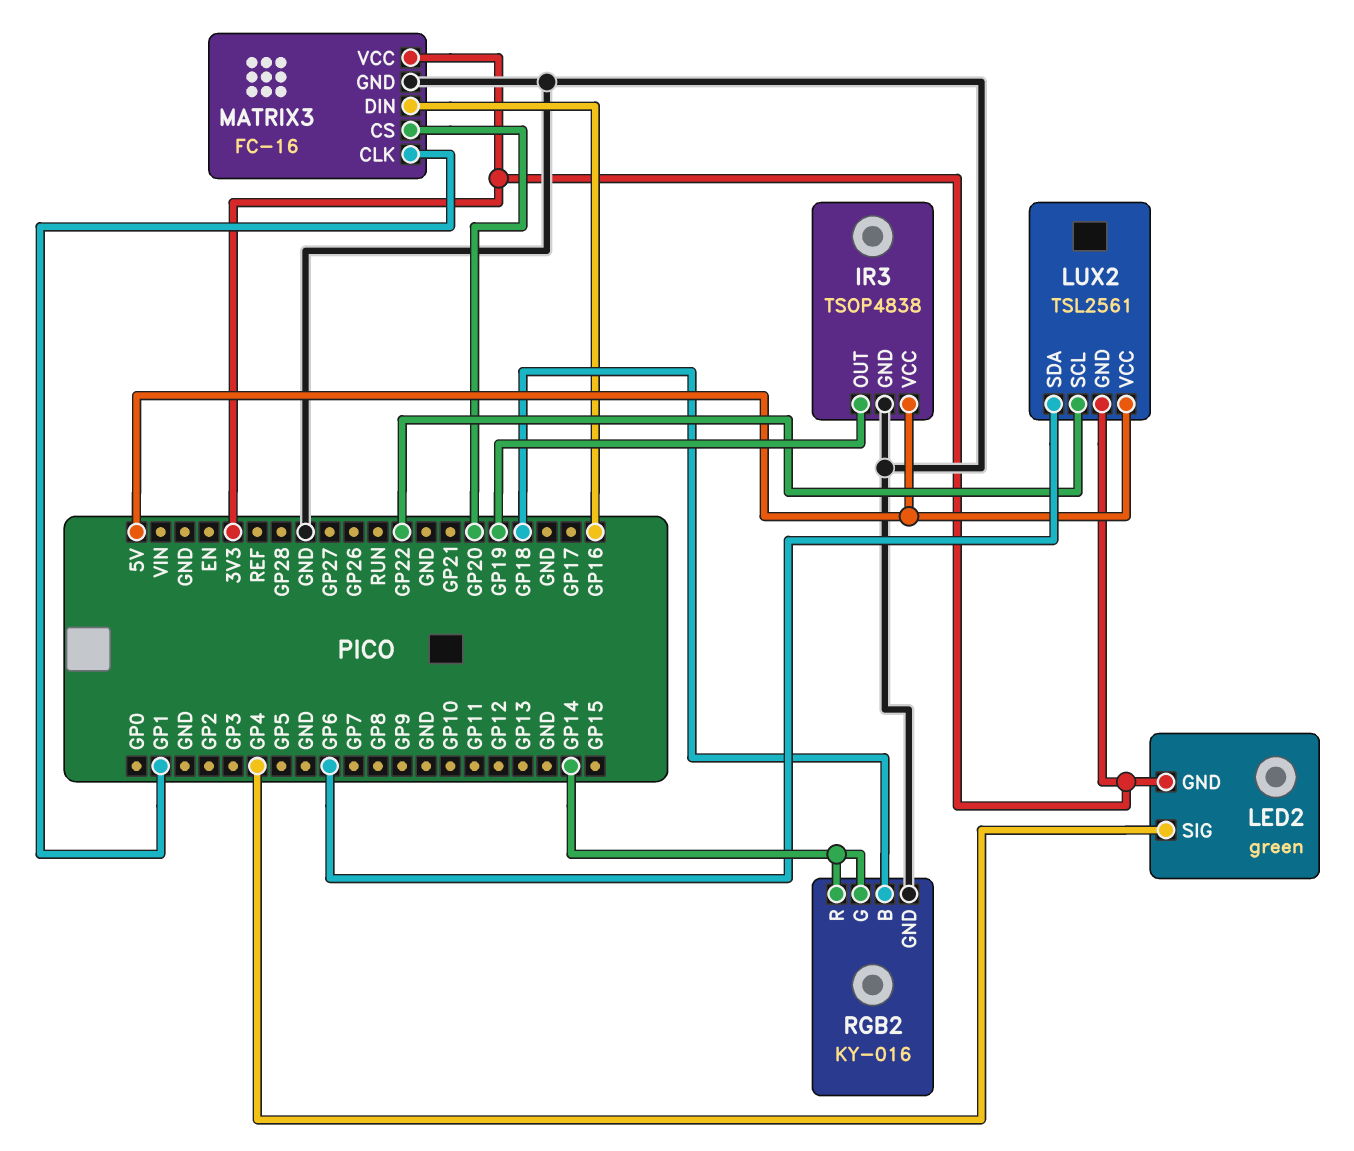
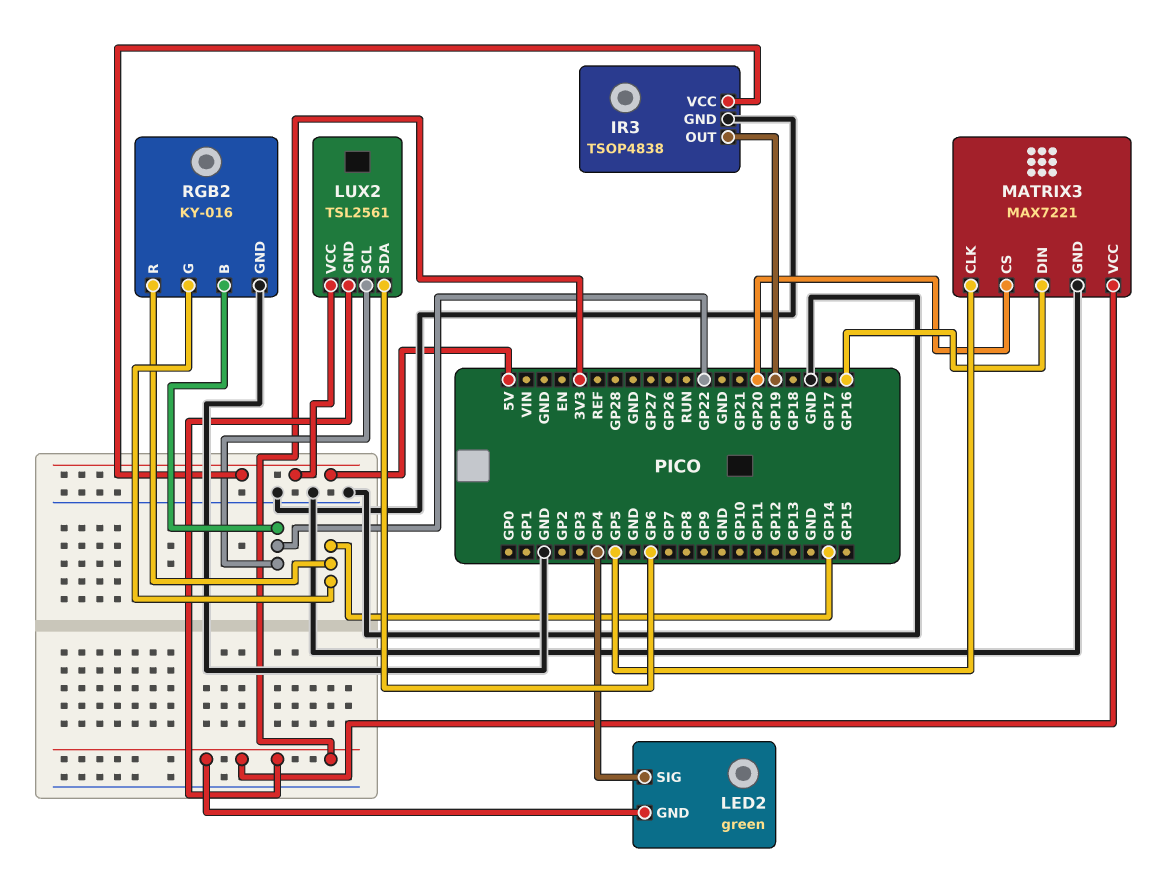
MATRIX3: FC-16 -> MAX7221
MATRIX3 pin CLK: GP1 -> GP5
RGB2 pin B: GP18 -> GP22

